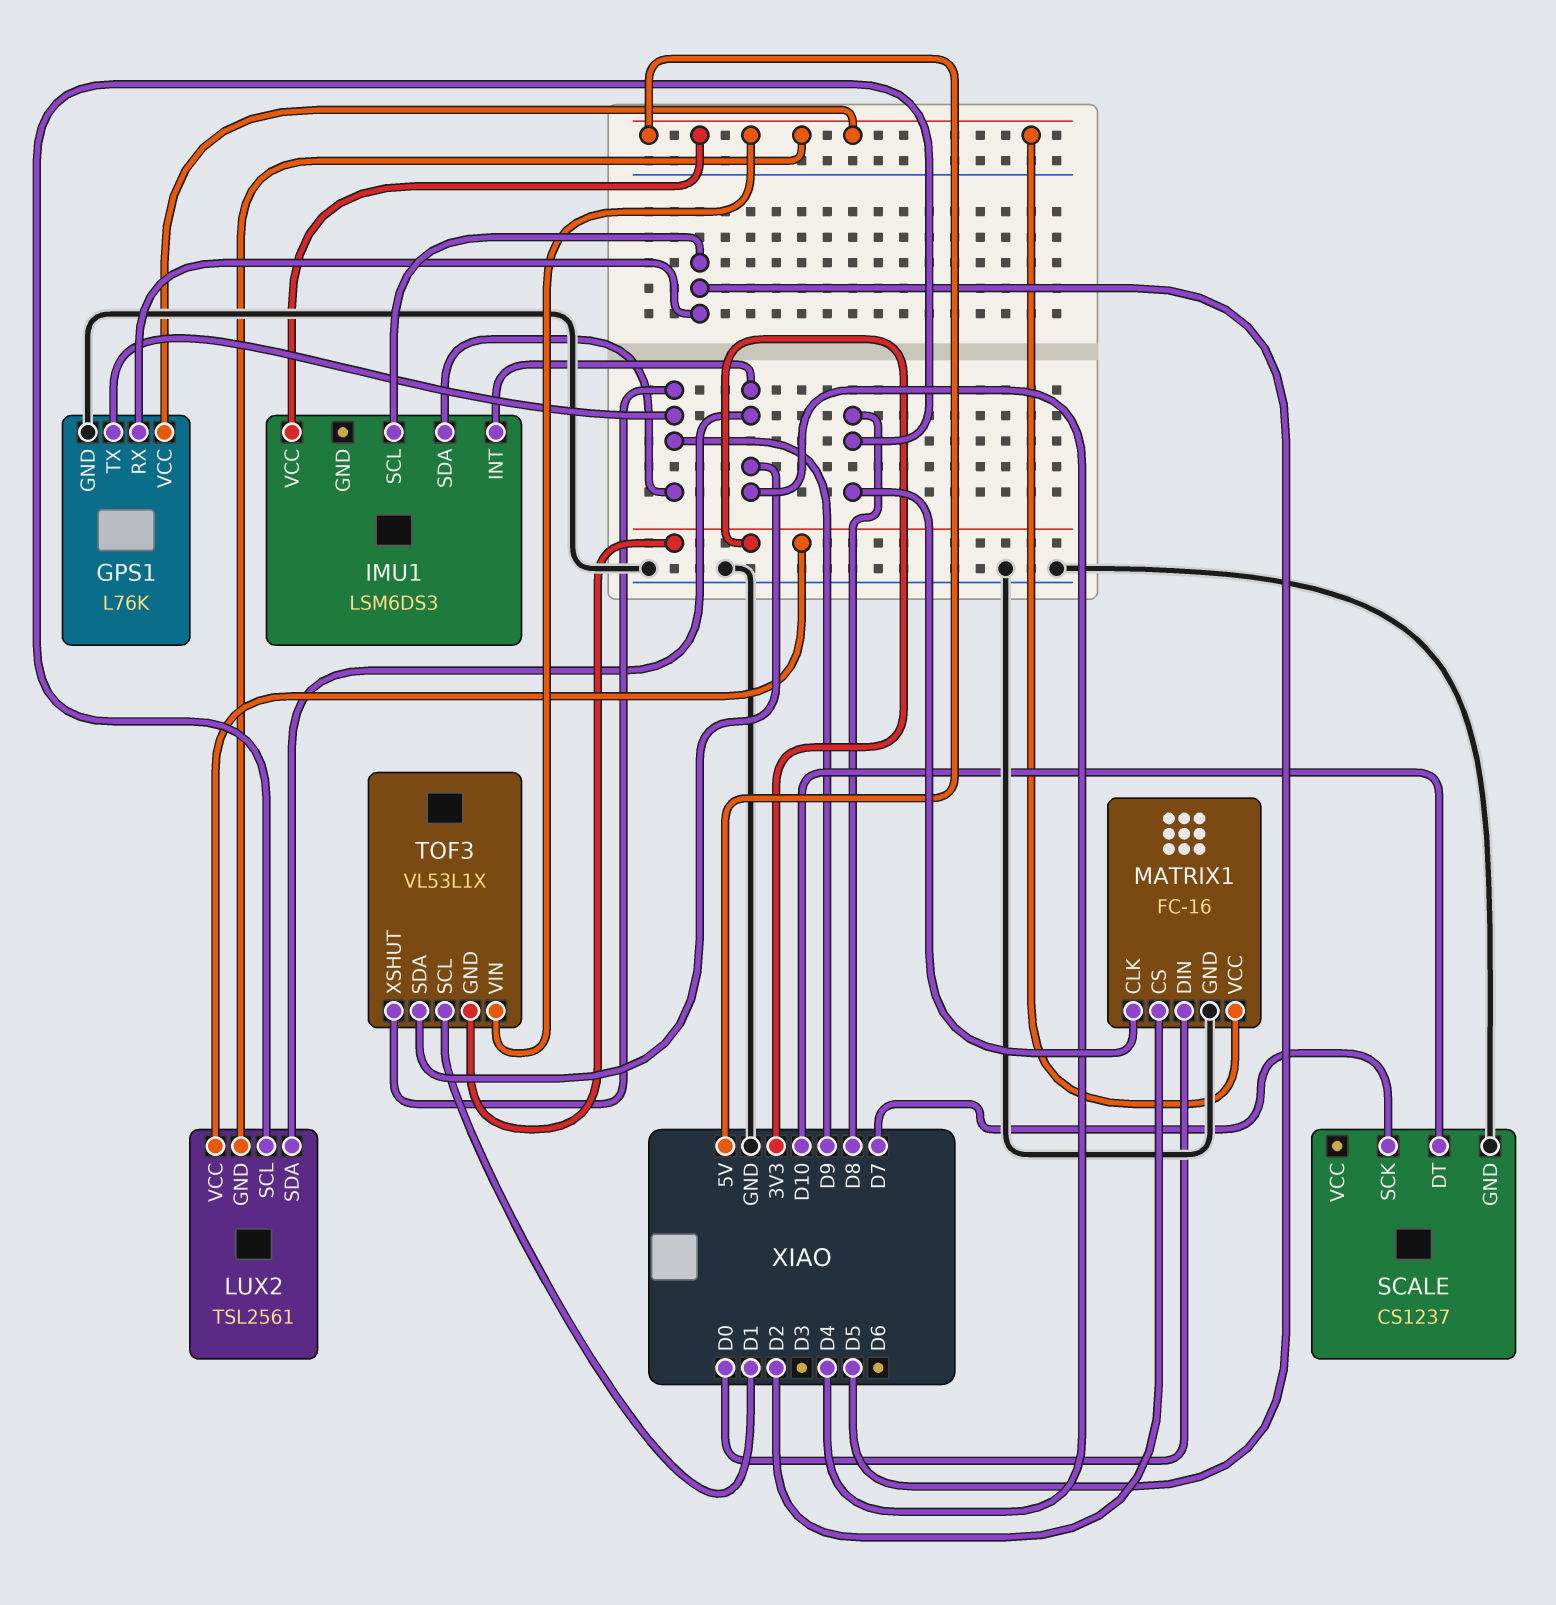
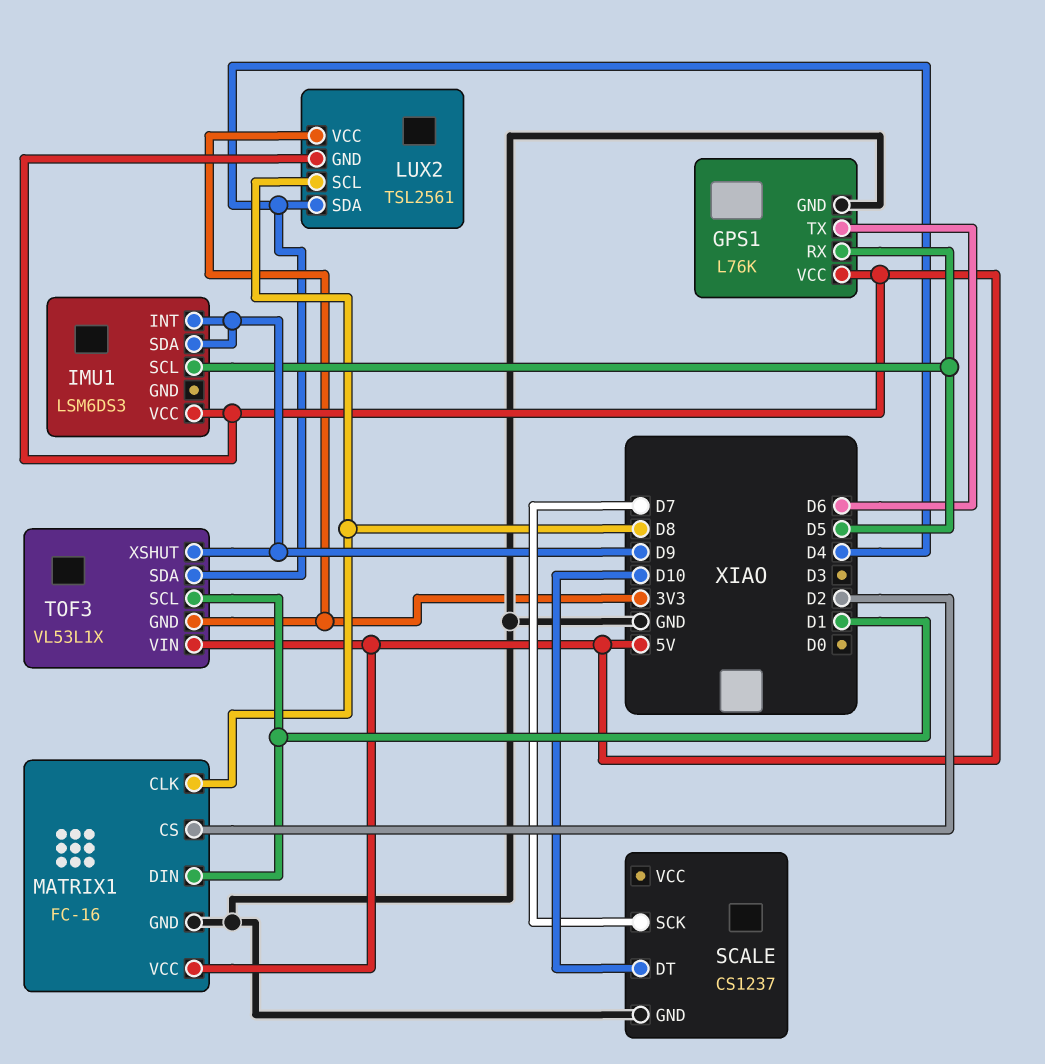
GPS1 pin TX: D9 -> D6
IMU1 pin INT: D4 -> D9
MATRIX1 pin DIN: D0 -> D1

